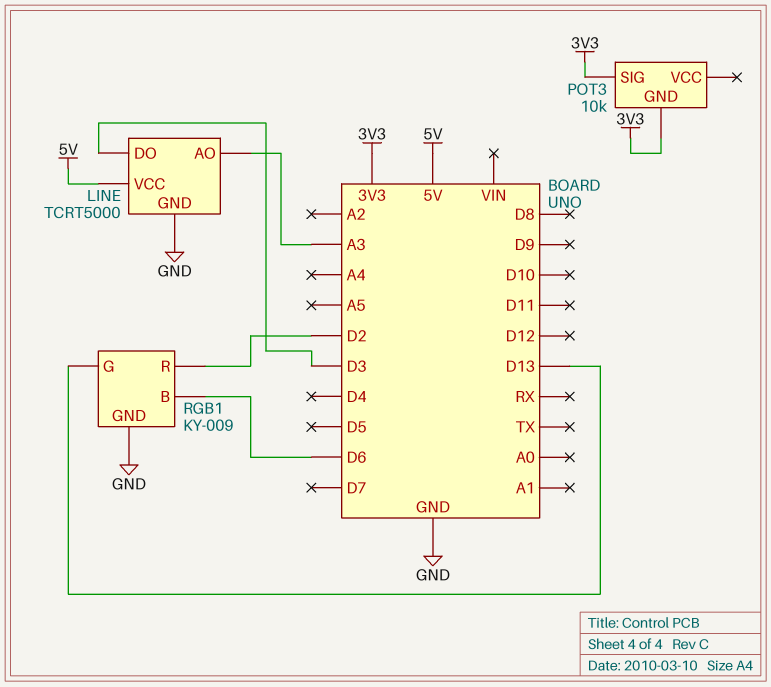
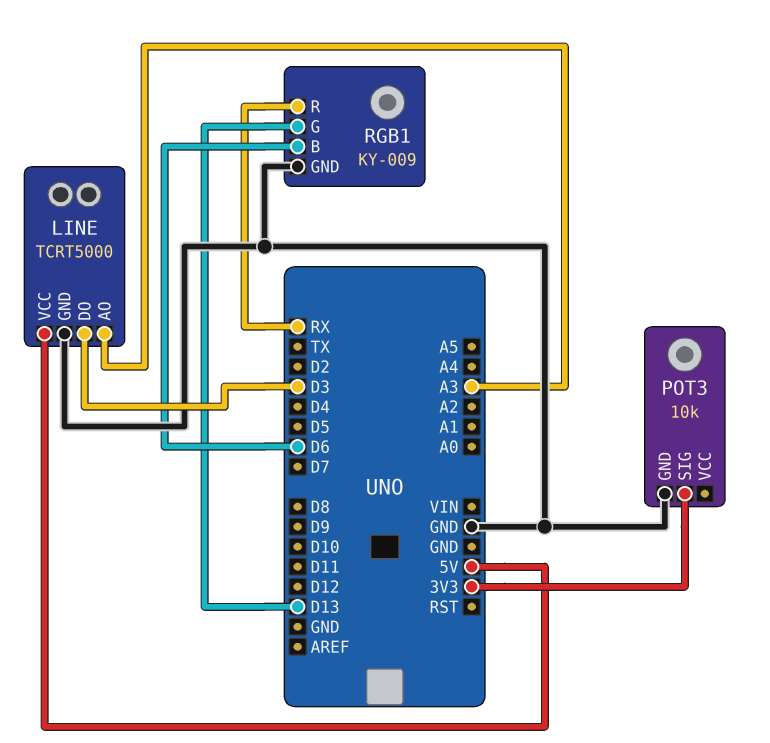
POT3 pin GND: 3V3 -> GND
RGB1 pin R: D2 -> RX

